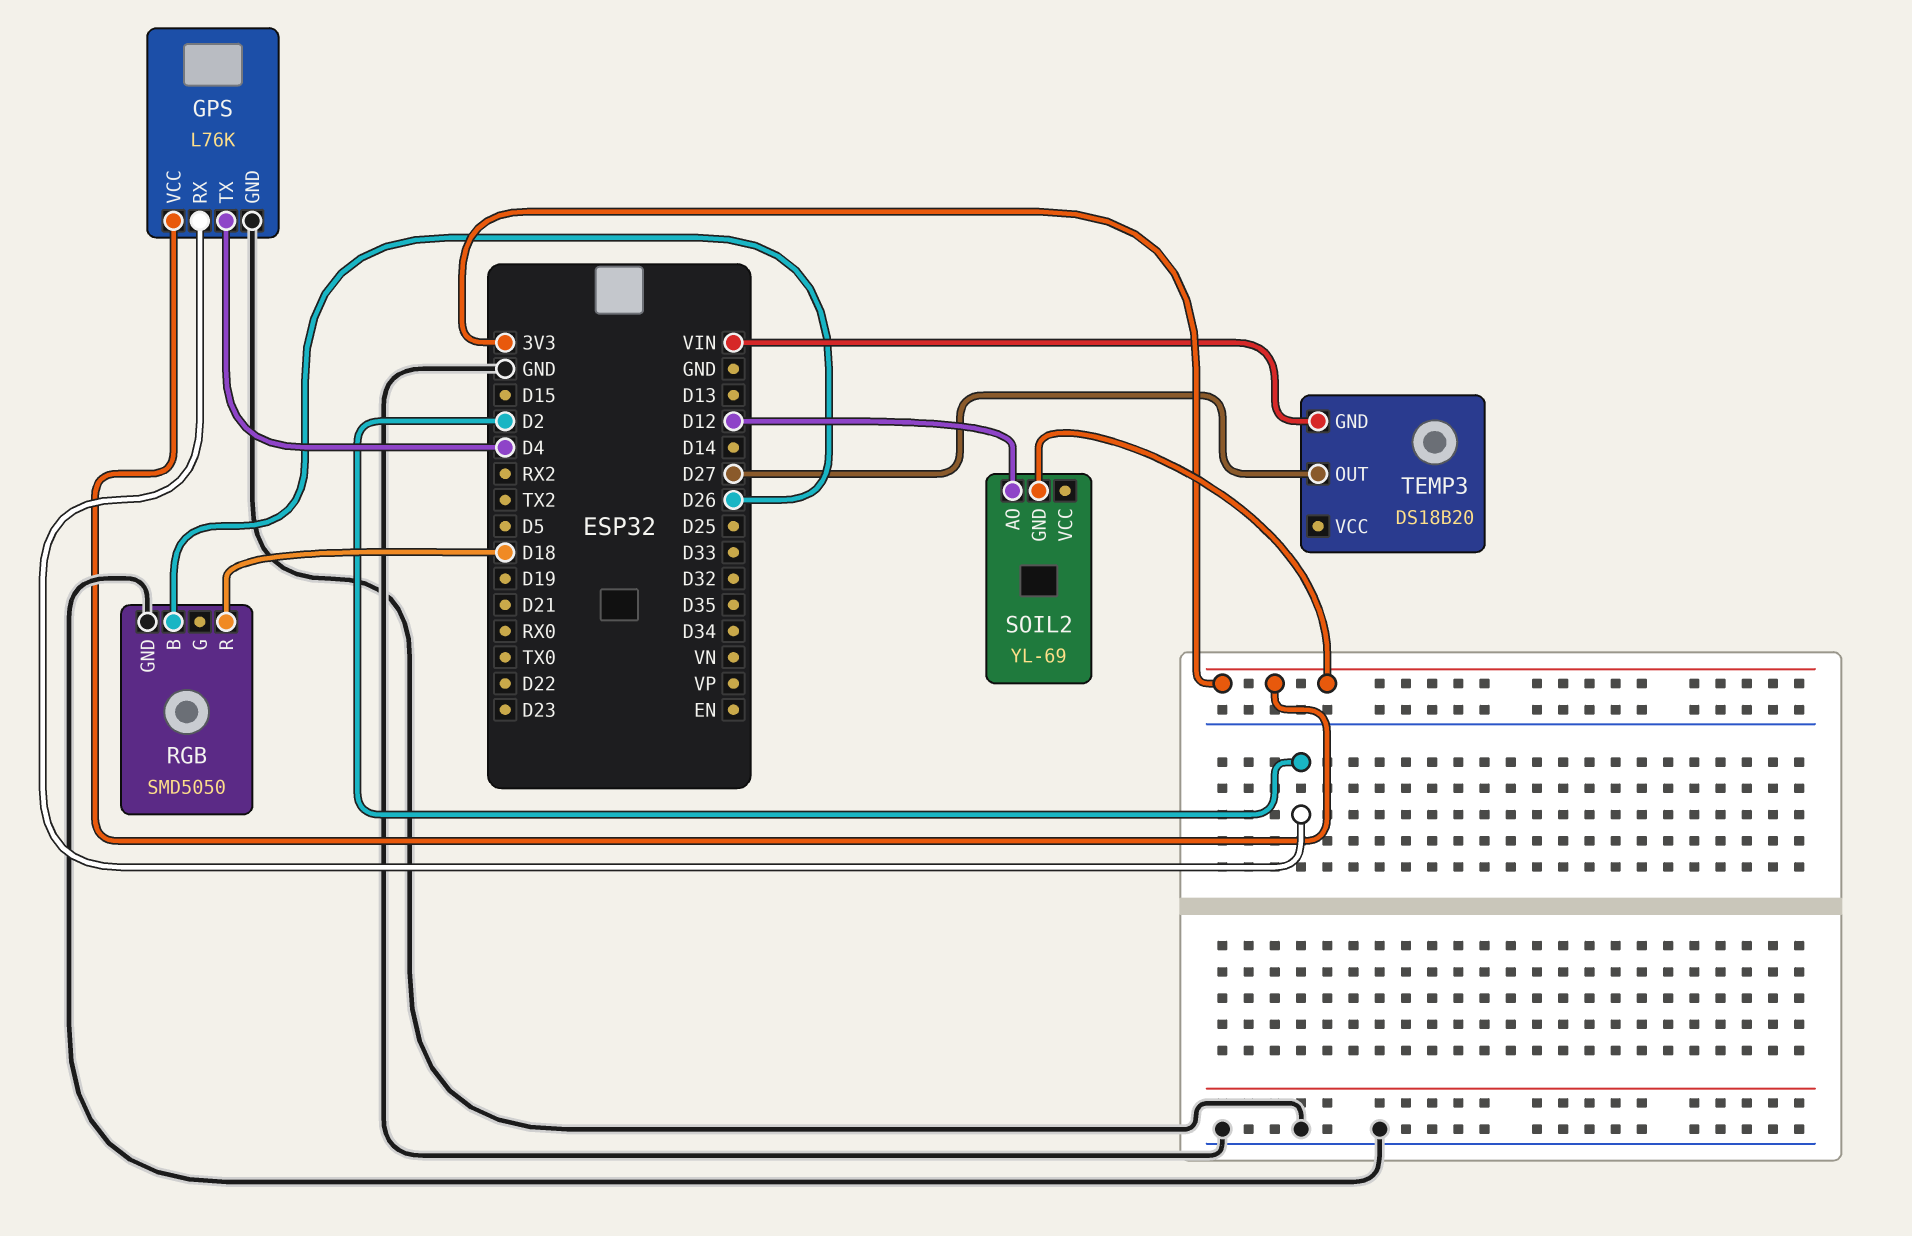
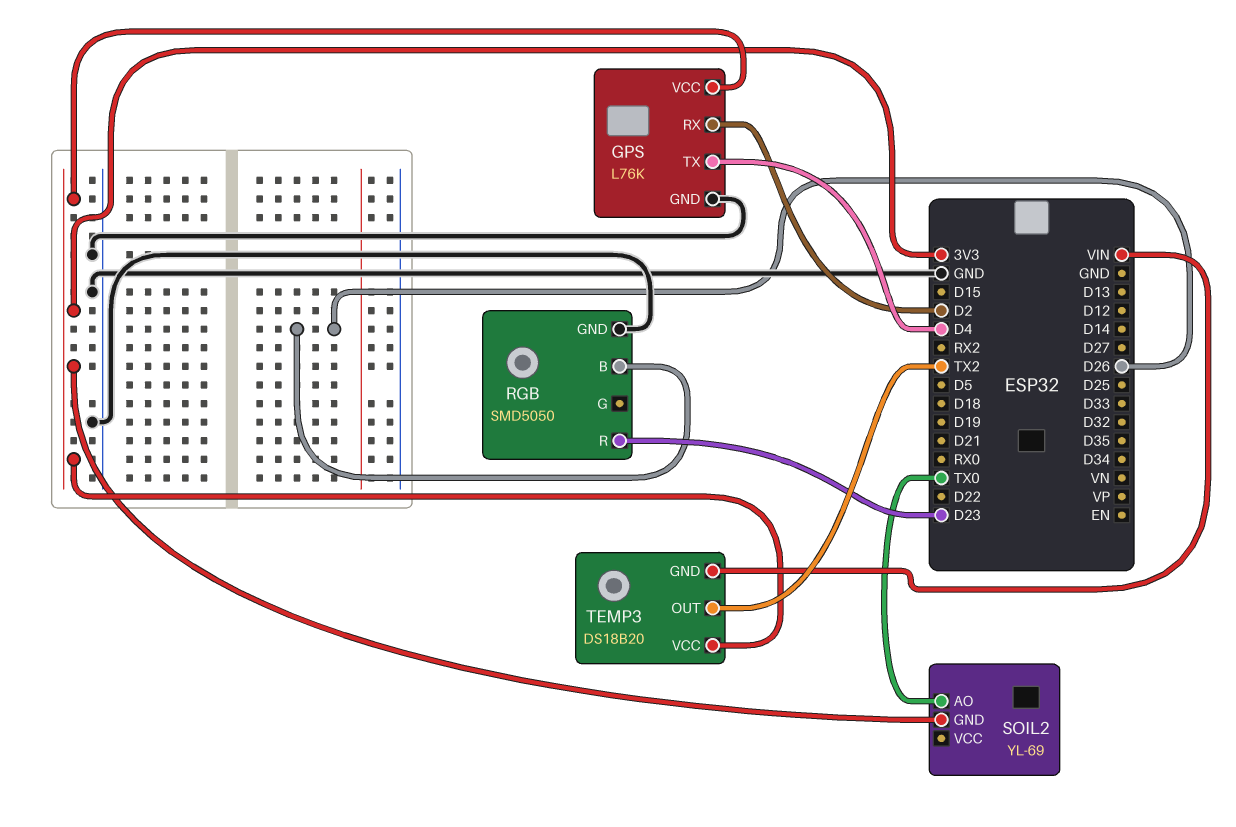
RGB pin R: D18 -> D23
SOIL2 pin AO: D12 -> TX0
TEMP3 pin OUT: D27 -> TX2
TEMP3 pin VCC: none -> 3V3

